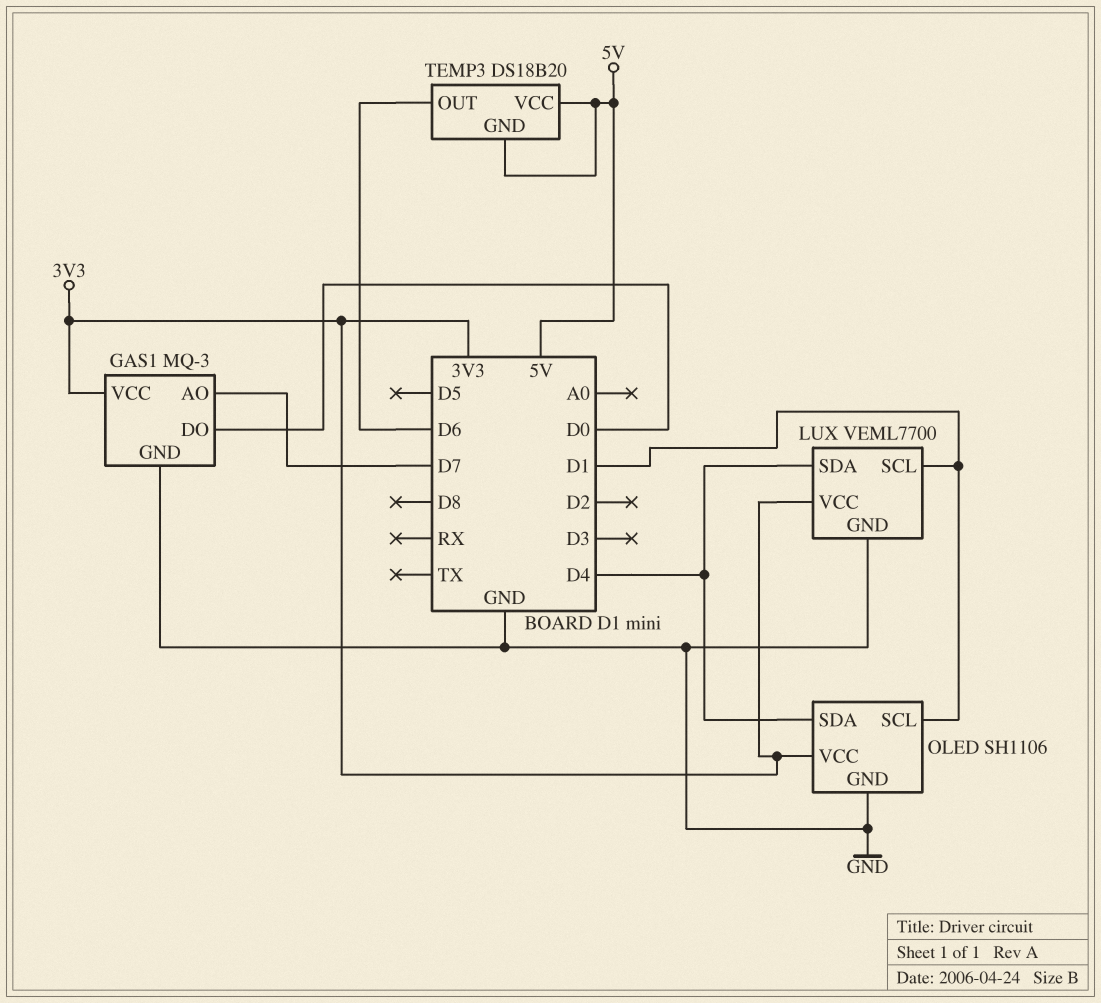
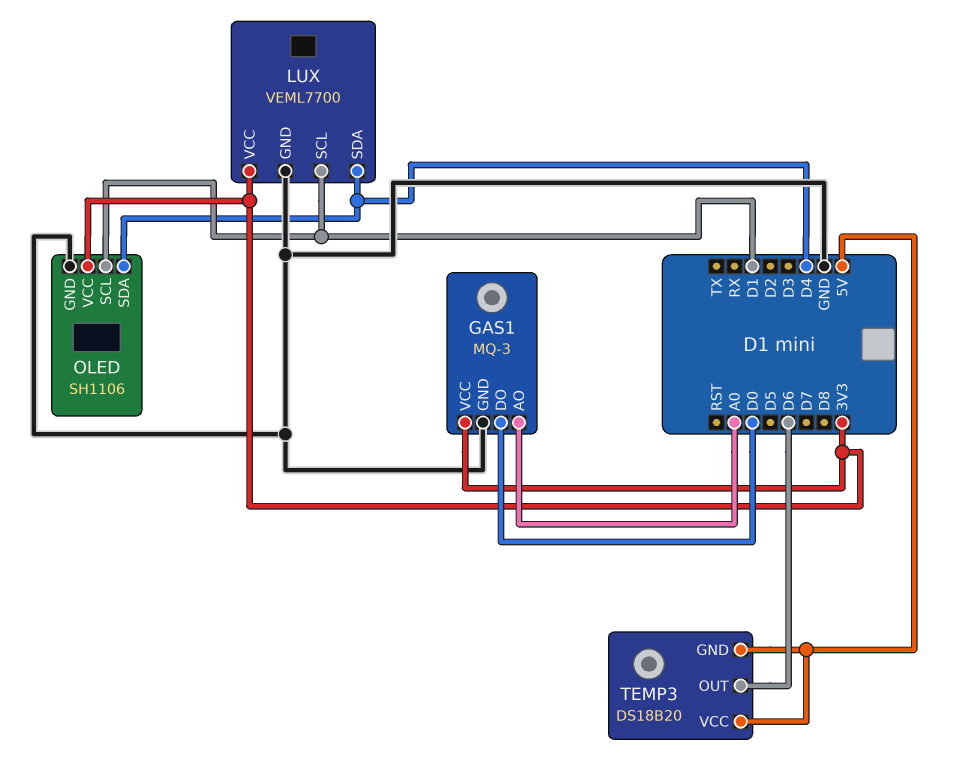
GAS1 pin AO: D7 -> A0

